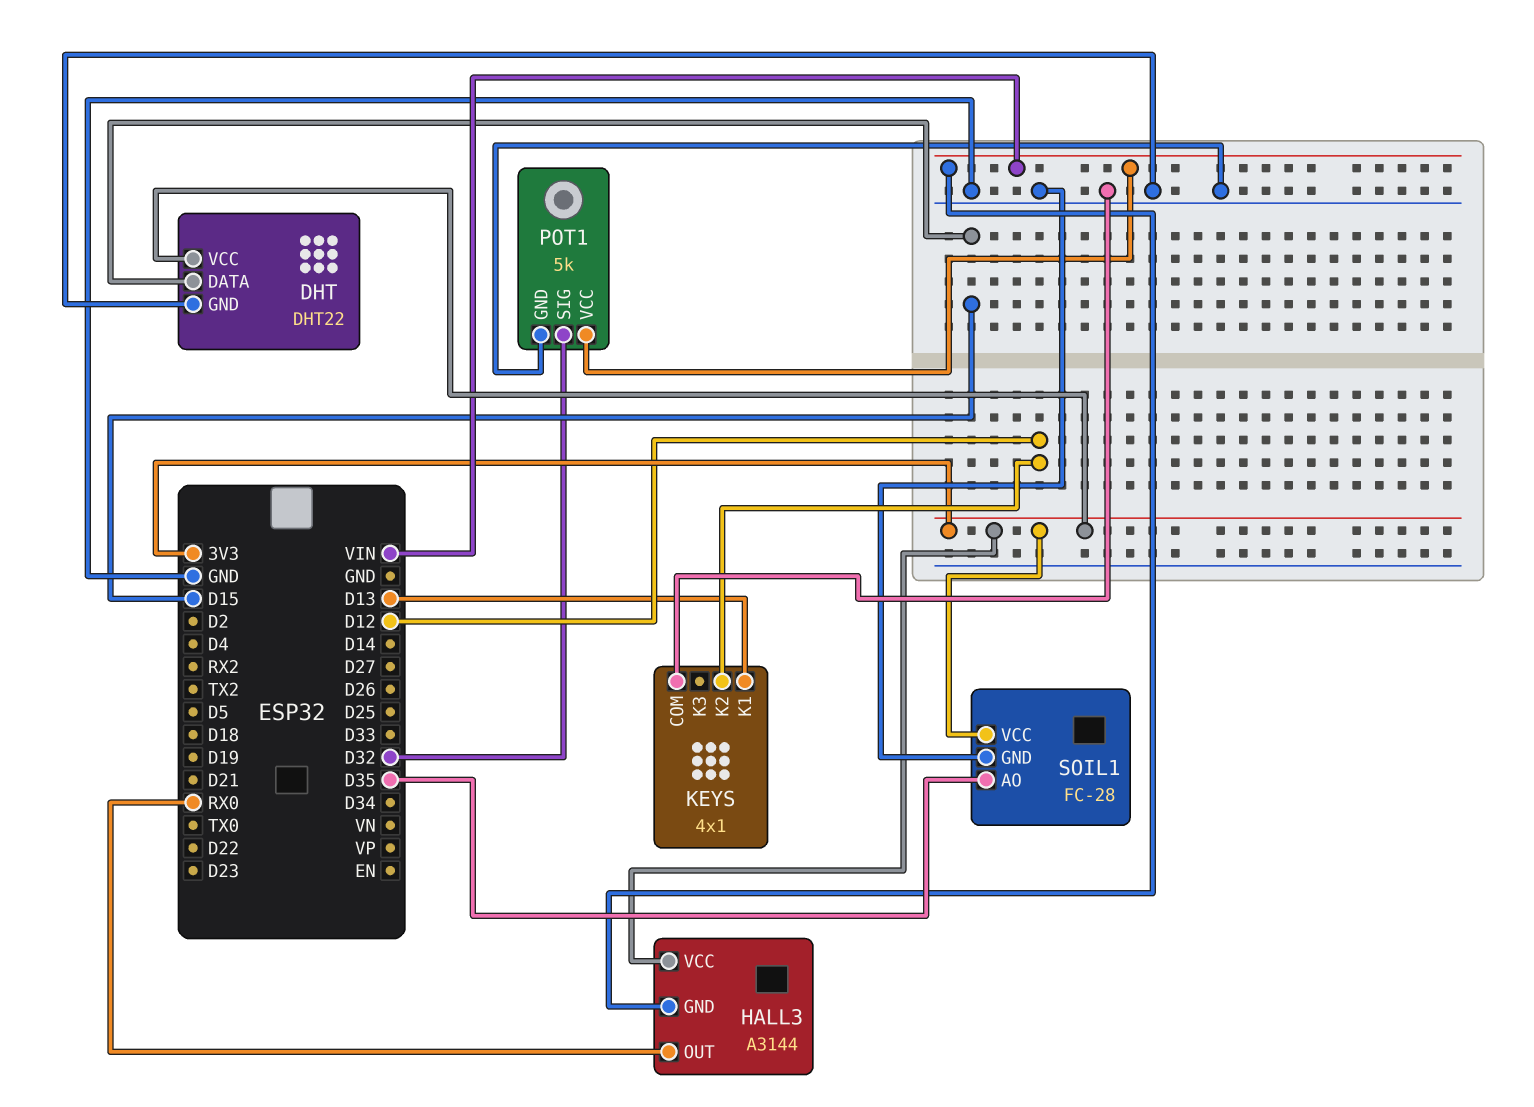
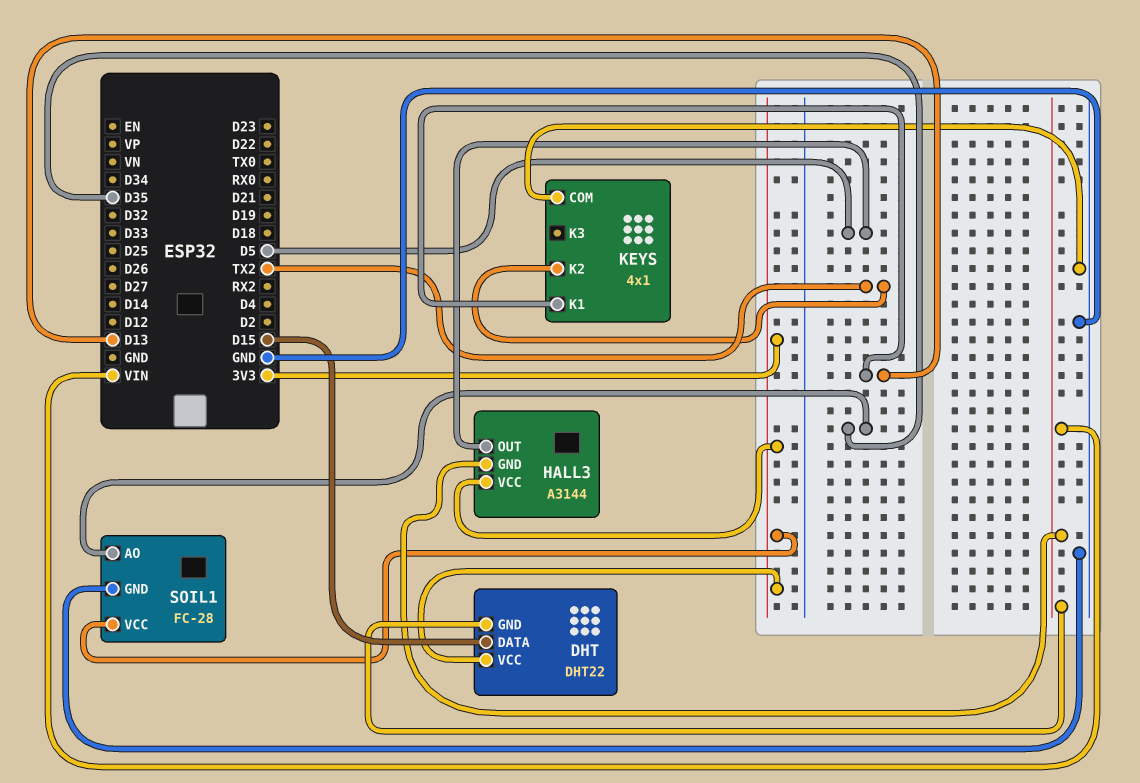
DHT pin GND: GND -> VIN
HALL3 pin OUT: RX0 -> D5
KEYS pin K2: D12 -> TX2
POT1: 5k -> none
POT1 pin GND: GND -> none
POT1 pin SIG: D32 -> none
POT1 pin VCC: VIN -> none

